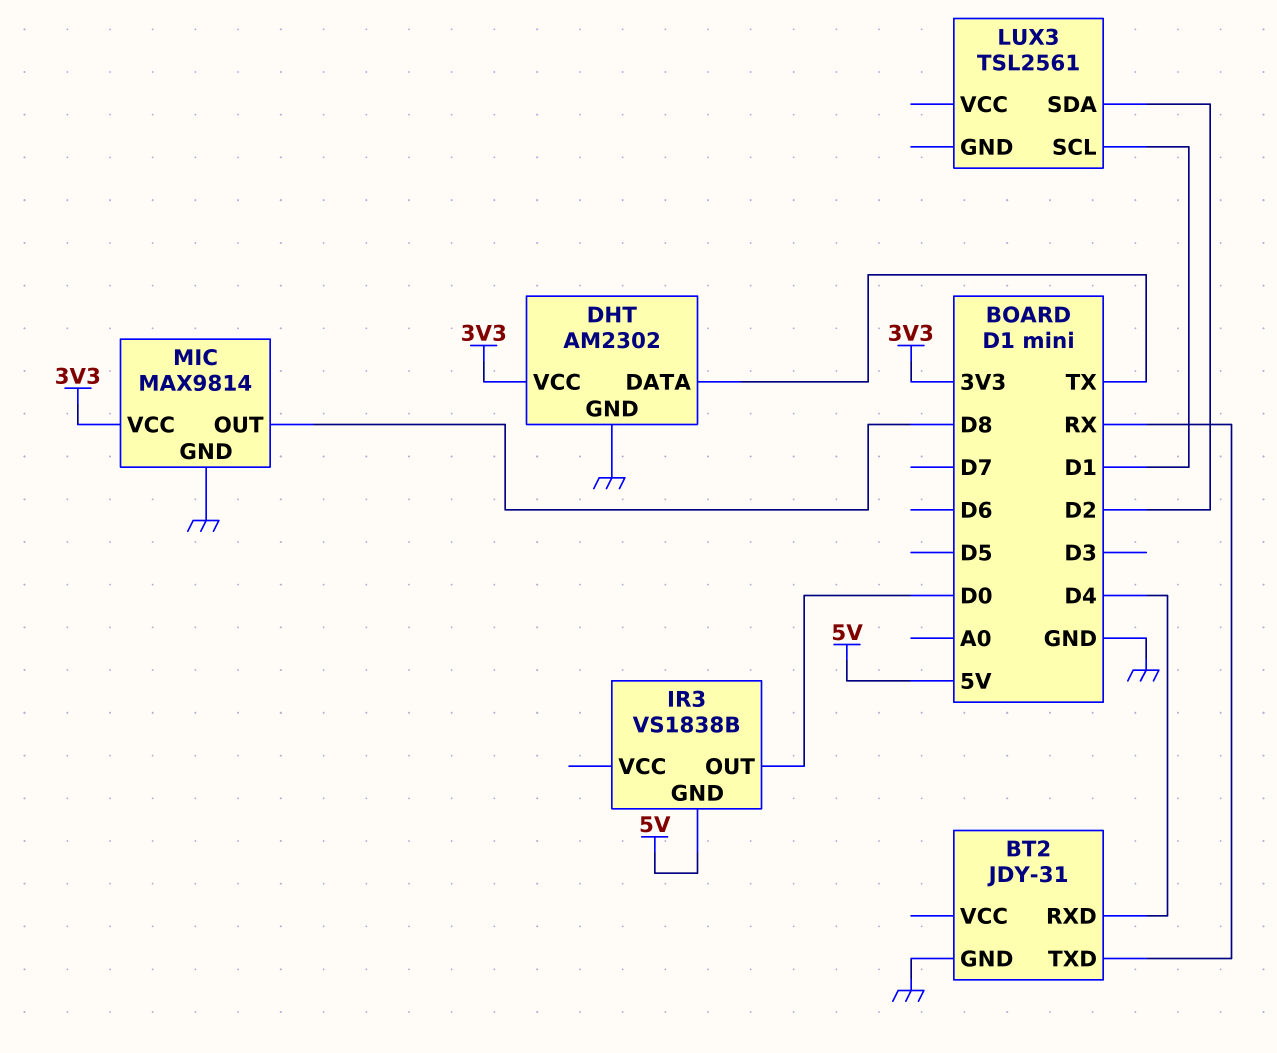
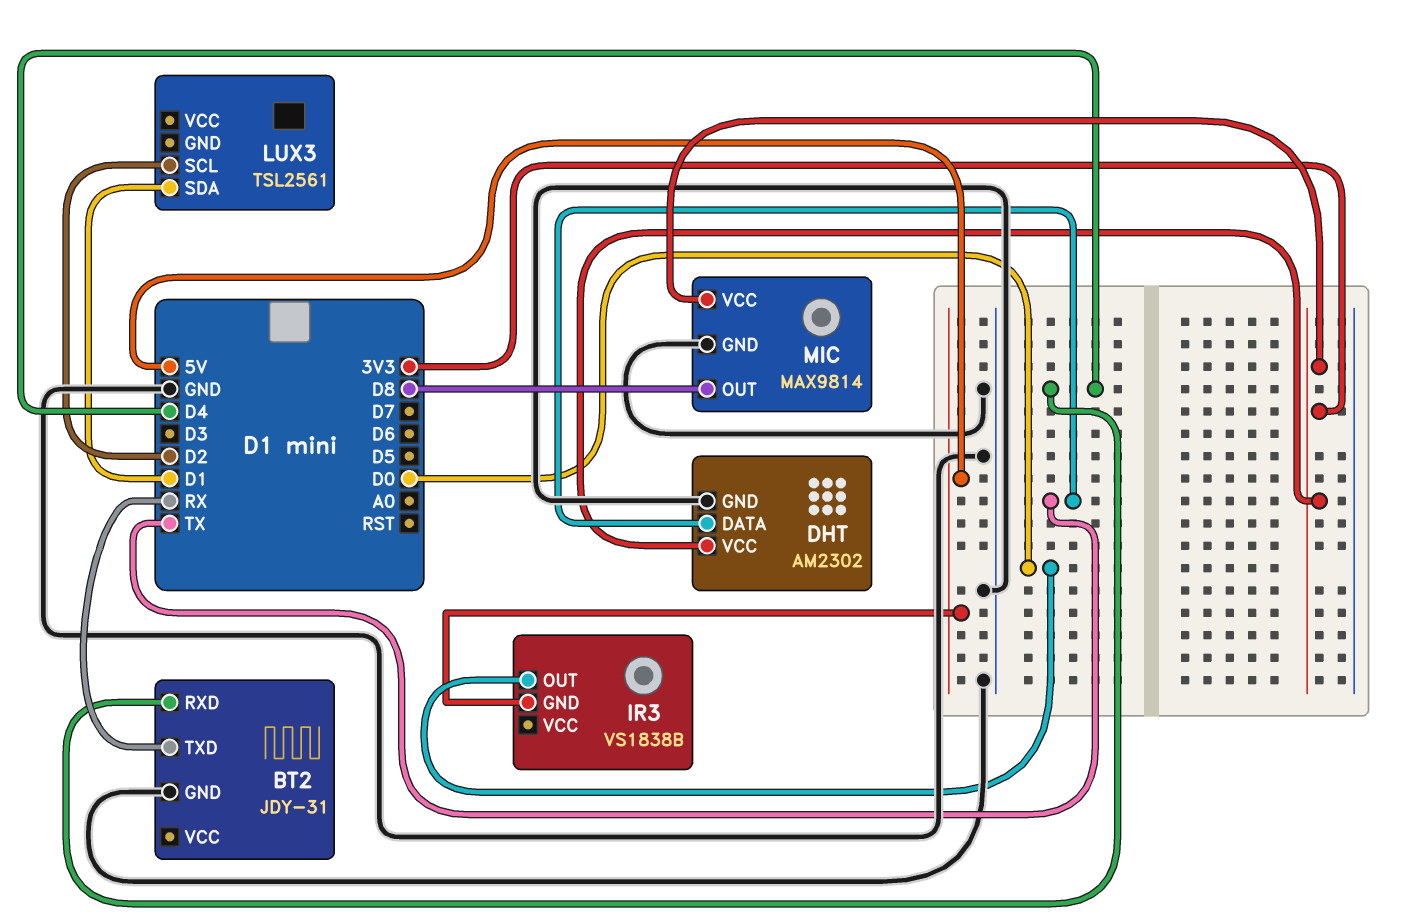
LUX3 pin SCL: D1 -> D2
LUX3 pin SDA: D2 -> D1

